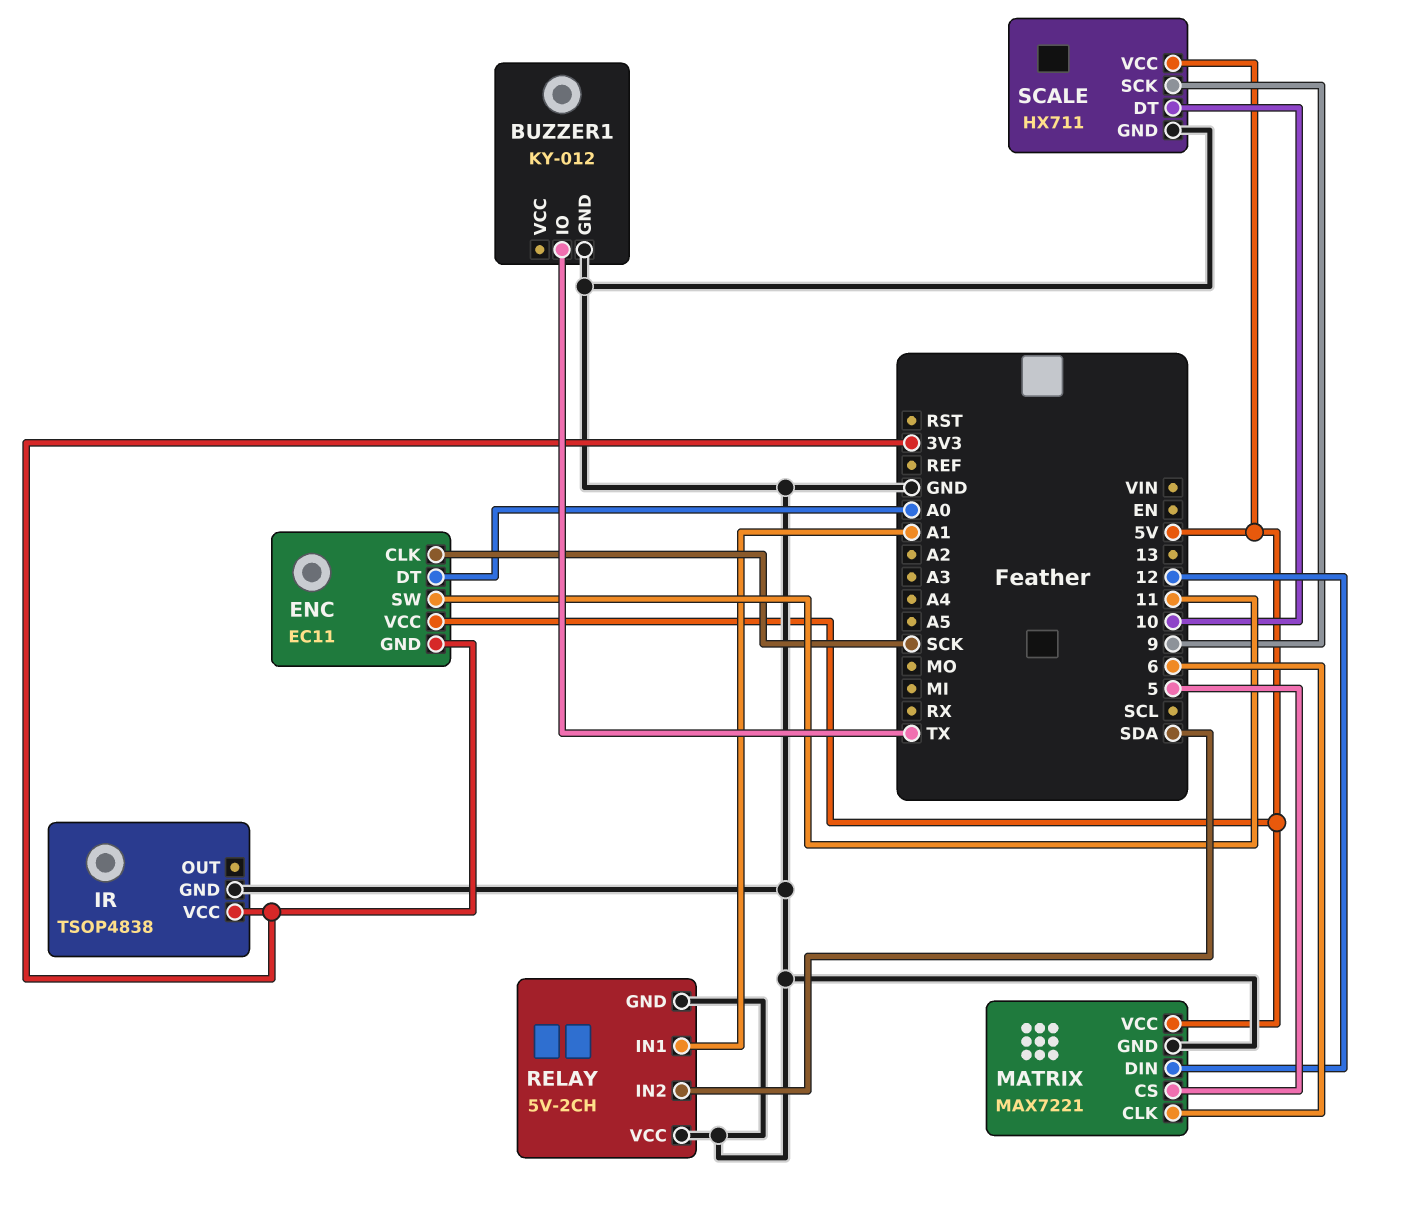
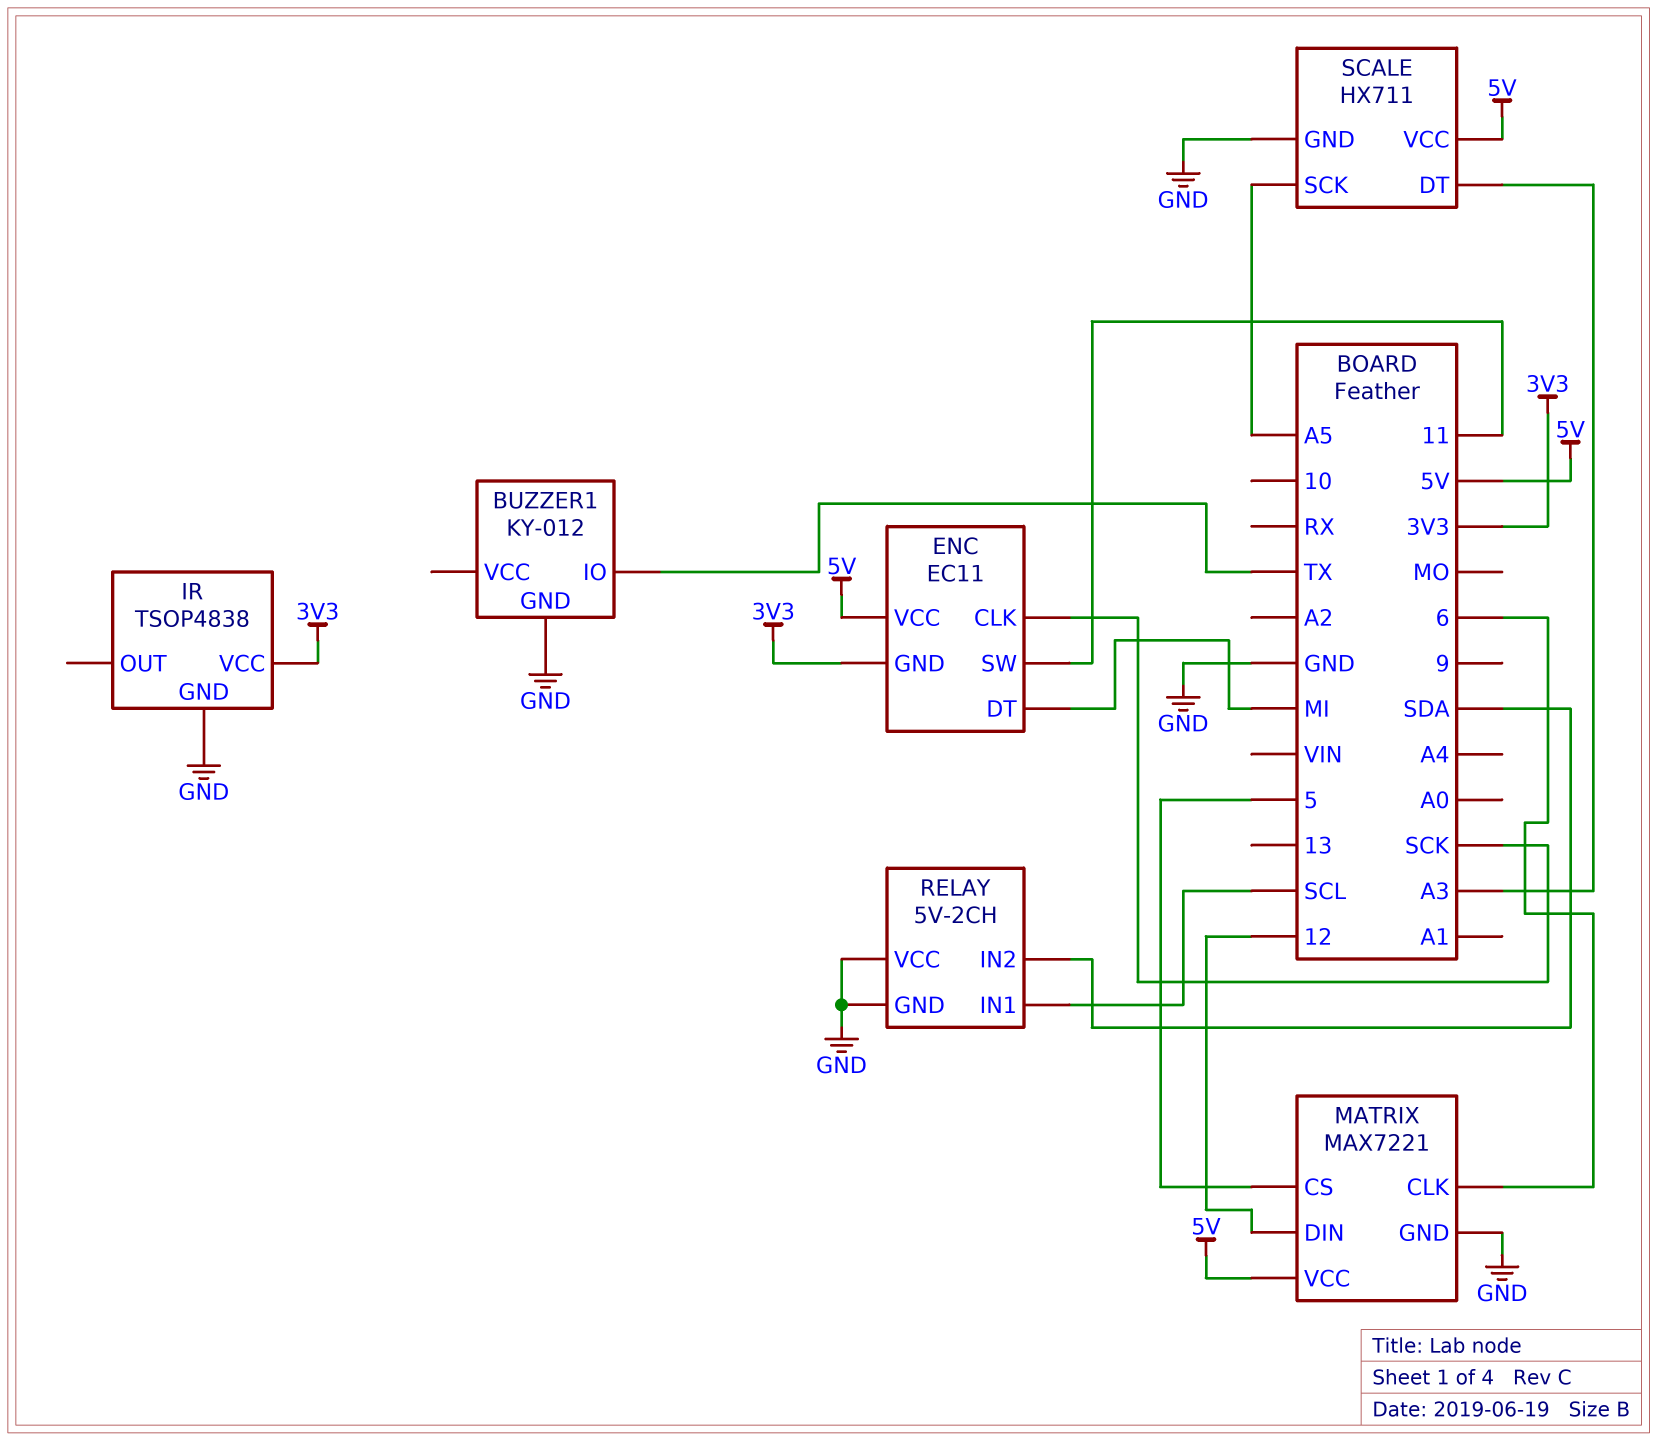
ENC pin DT: A0 -> MI
RELAY pin IN1: A1 -> SCL
SCALE pin DT: 10 -> A3
SCALE pin SCK: 9 -> A5

